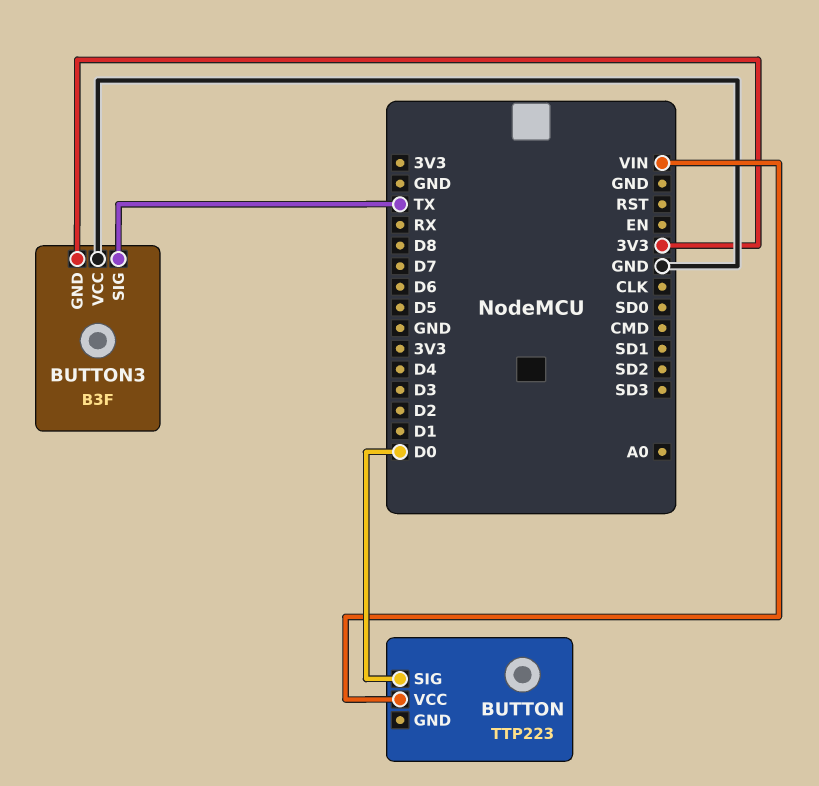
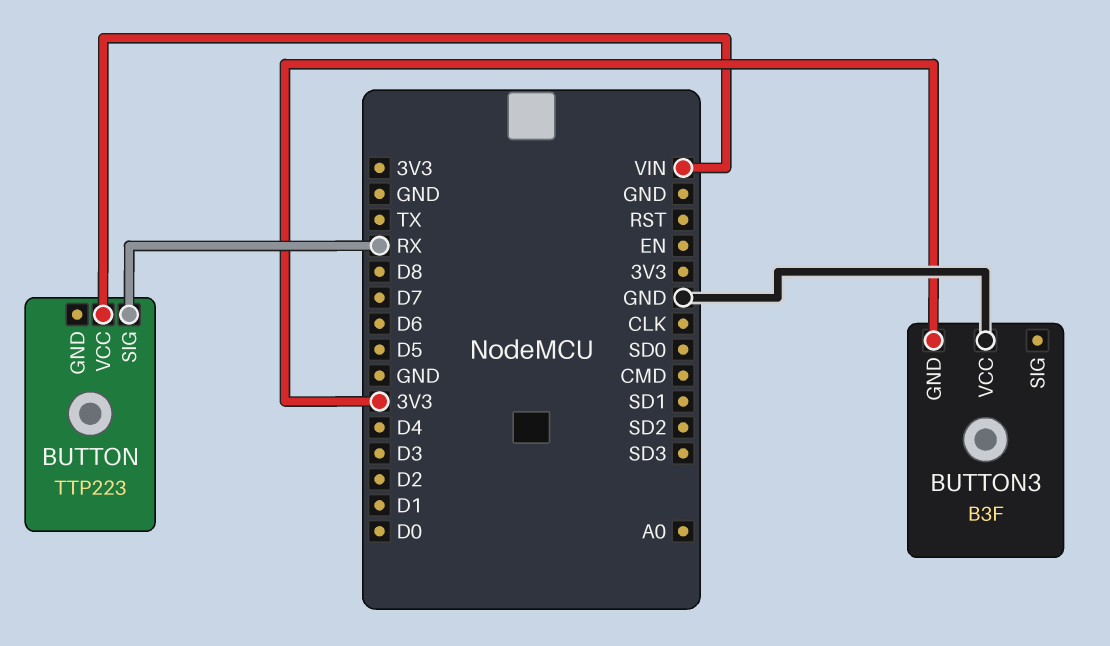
BUTTON pin SIG: D0 -> RX
BUTTON3 pin SIG: TX -> none

